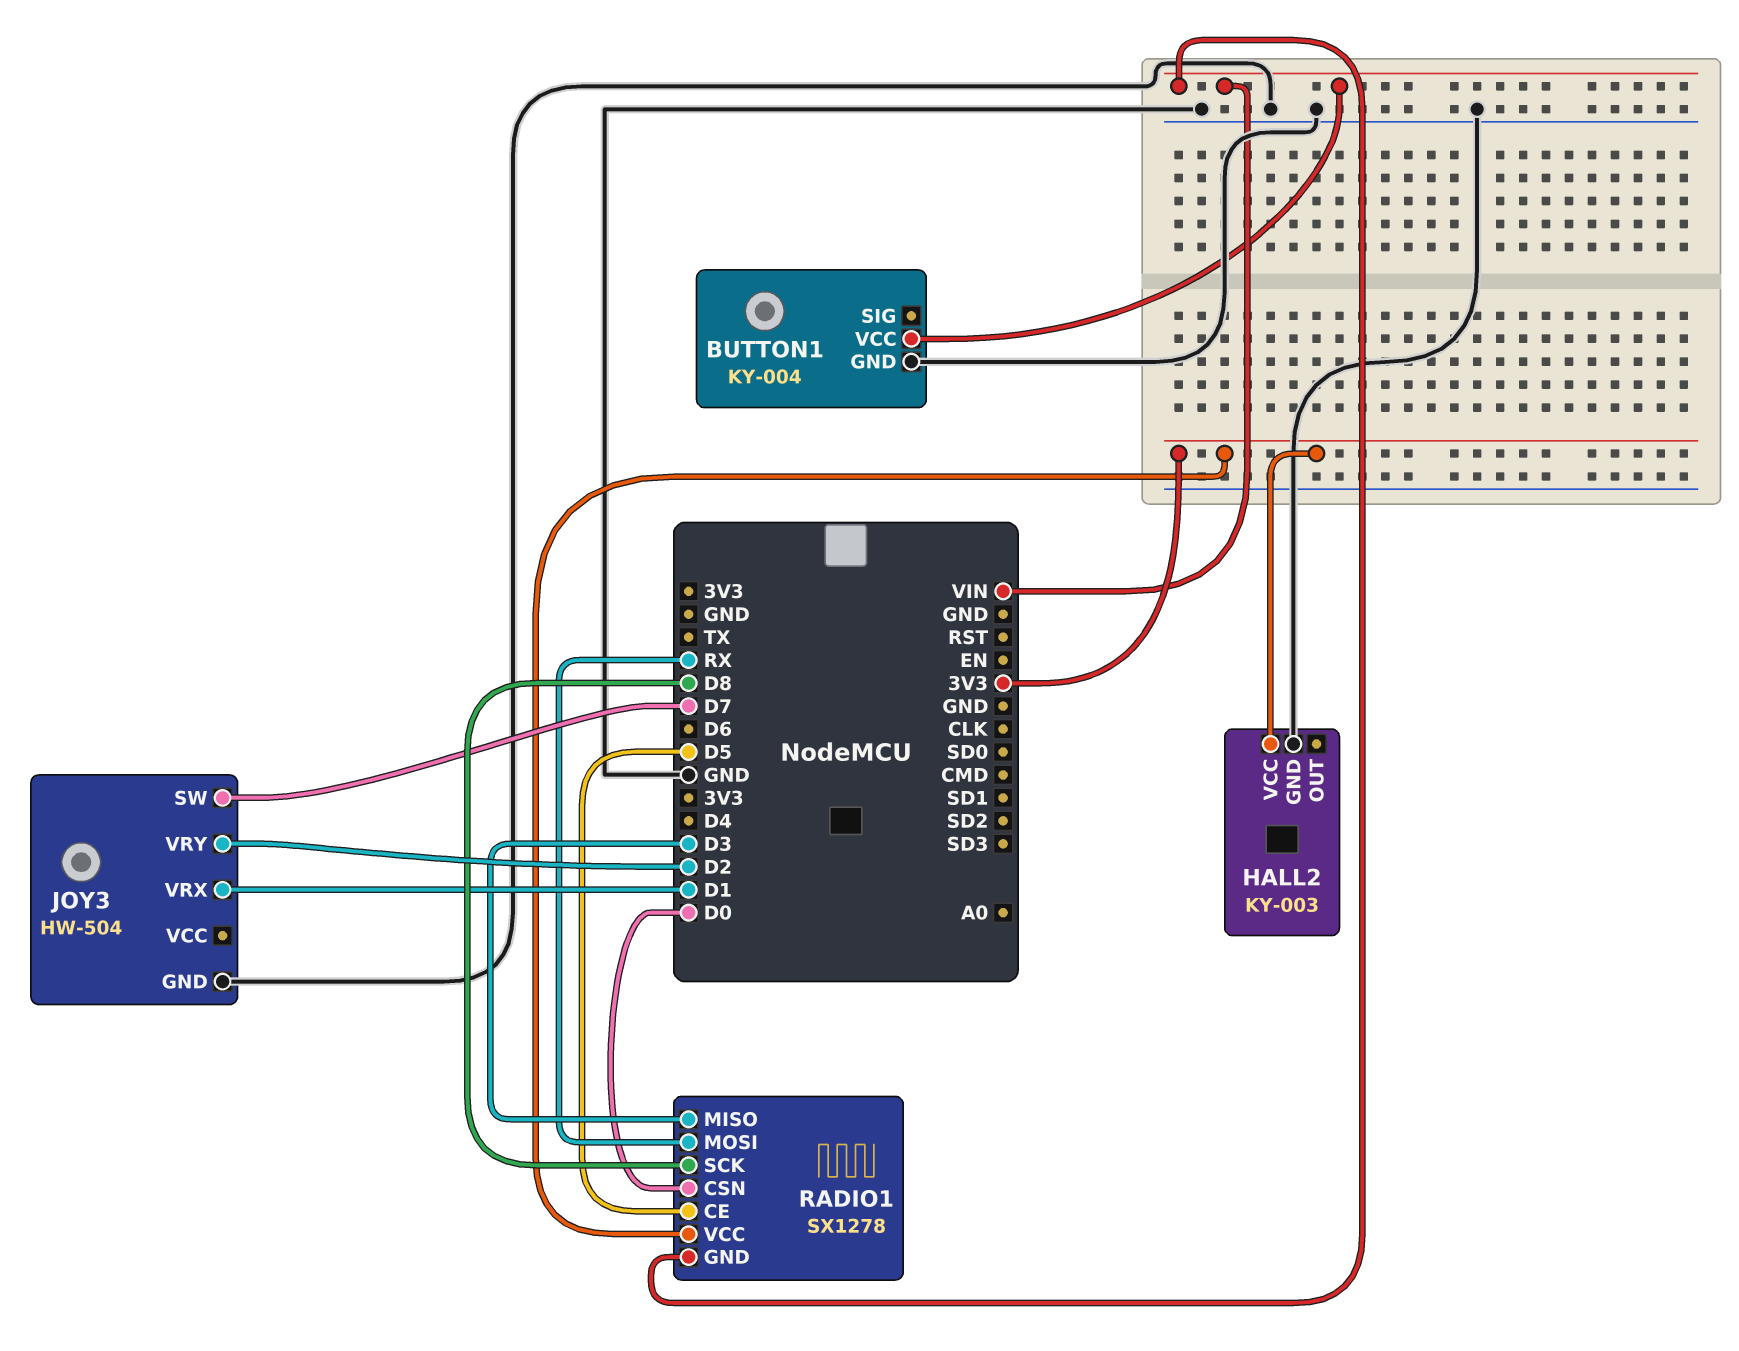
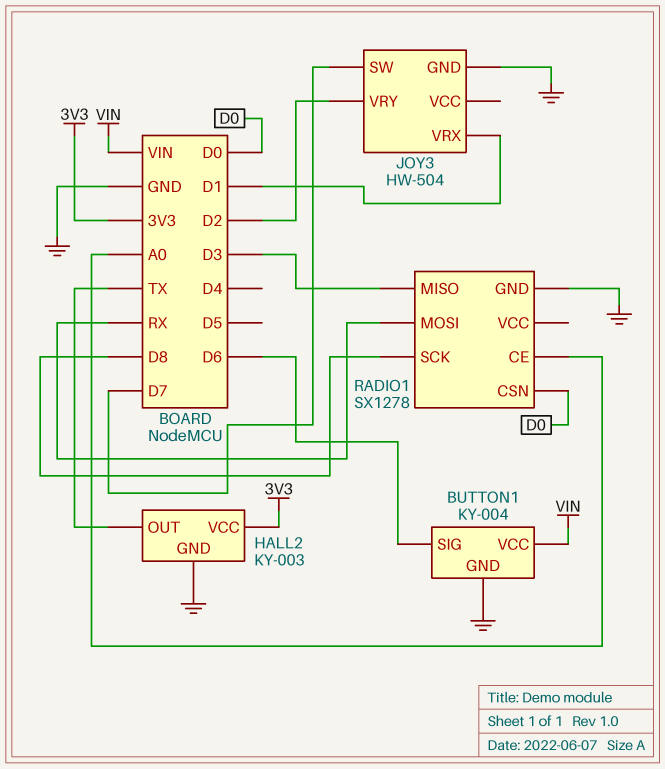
BUTTON1 pin SIG: none -> D6
HALL2 pin OUT: none -> TX
RADIO1 pin CE: D5 -> A0
RADIO1 pin GND: VIN -> GND
RADIO1 pin VCC: 3V3 -> none

